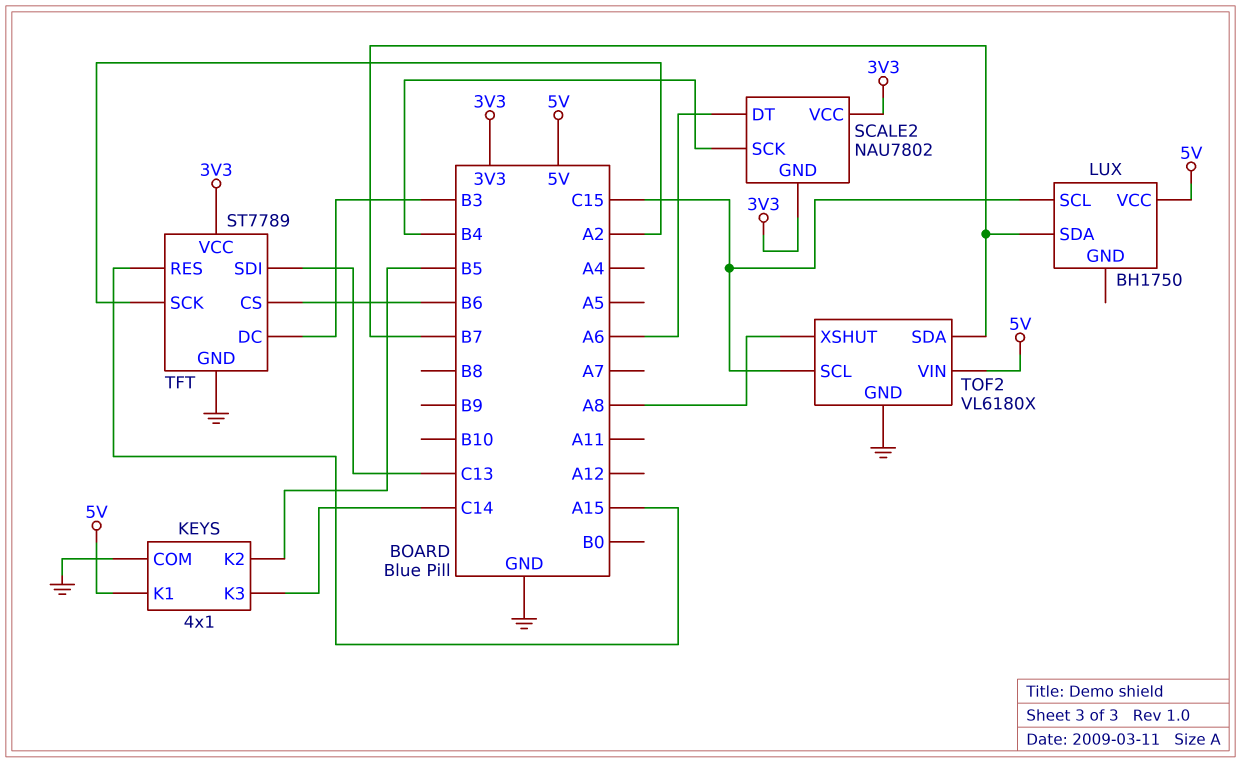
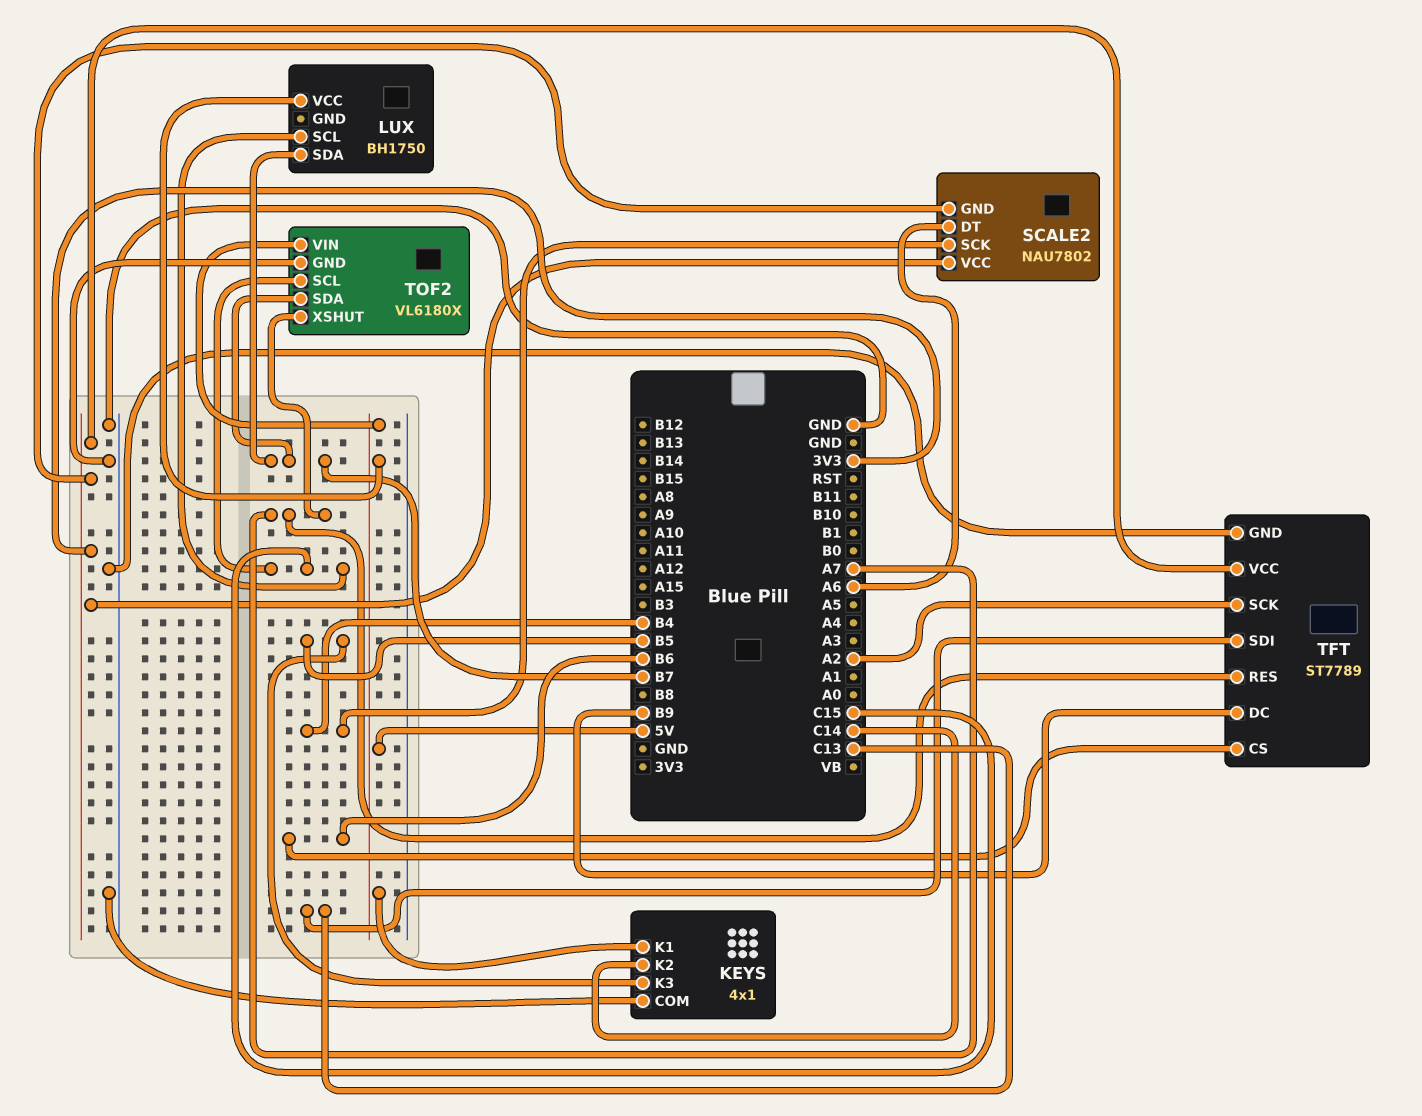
KEYS pin K2: B5 -> C14
KEYS pin K3: C14 -> B5
TFT pin DC: B3 -> B9
TFT pin RES: A15 -> A7
TOF2 pin XSHUT: A8 -> A7

